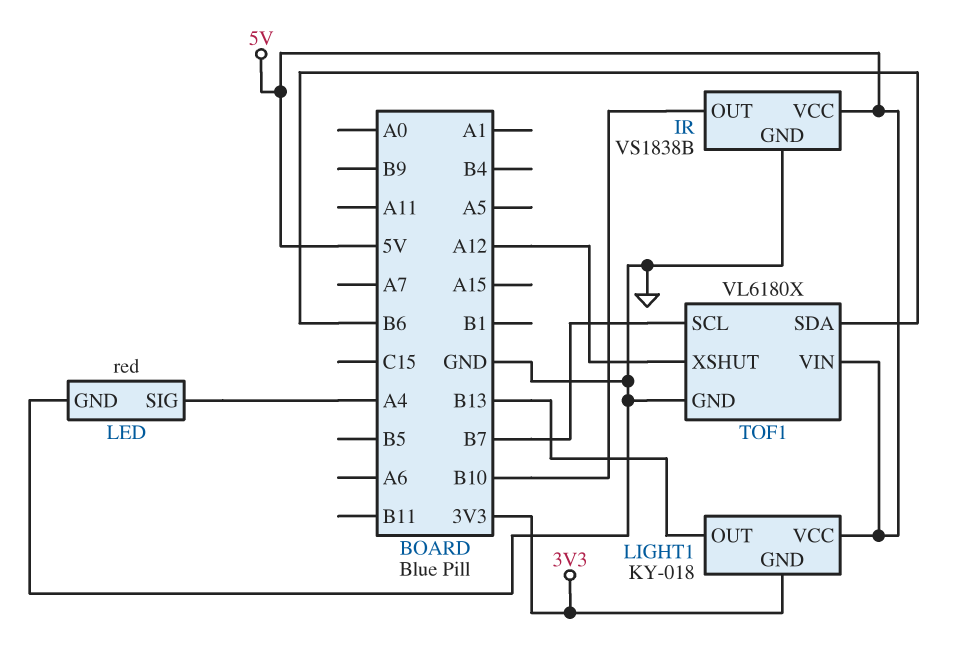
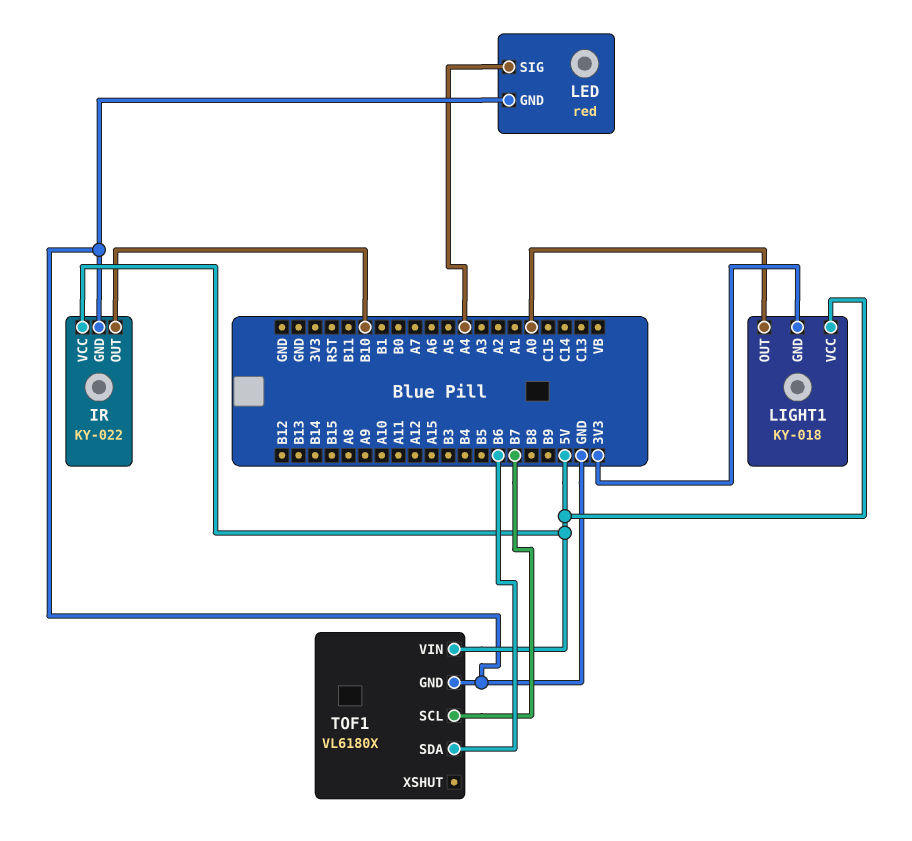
IR: VS1838B -> KY-022
LIGHT1 pin OUT: B13 -> A0
TOF1 pin XSHUT: A12 -> none

